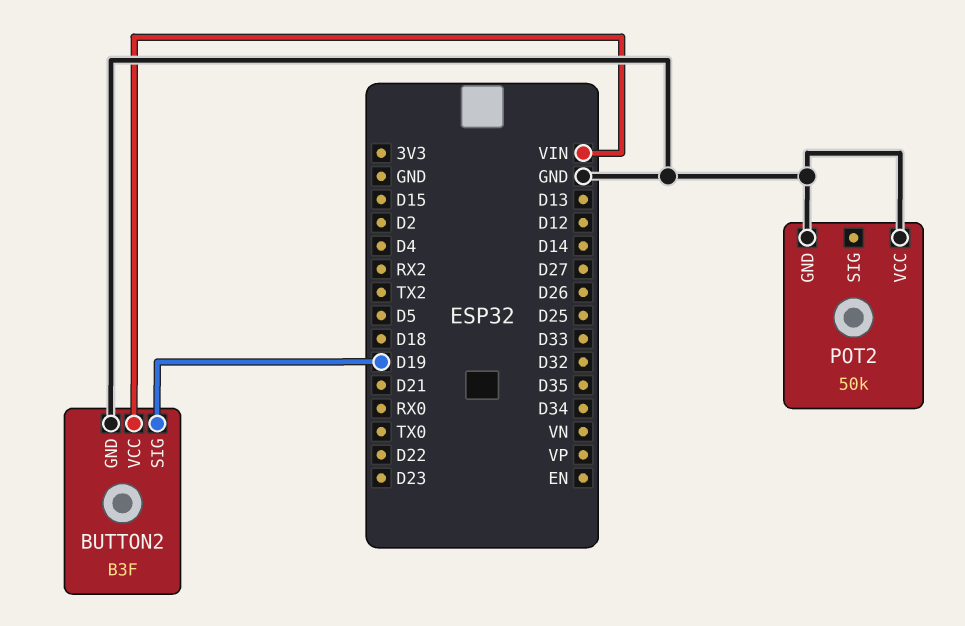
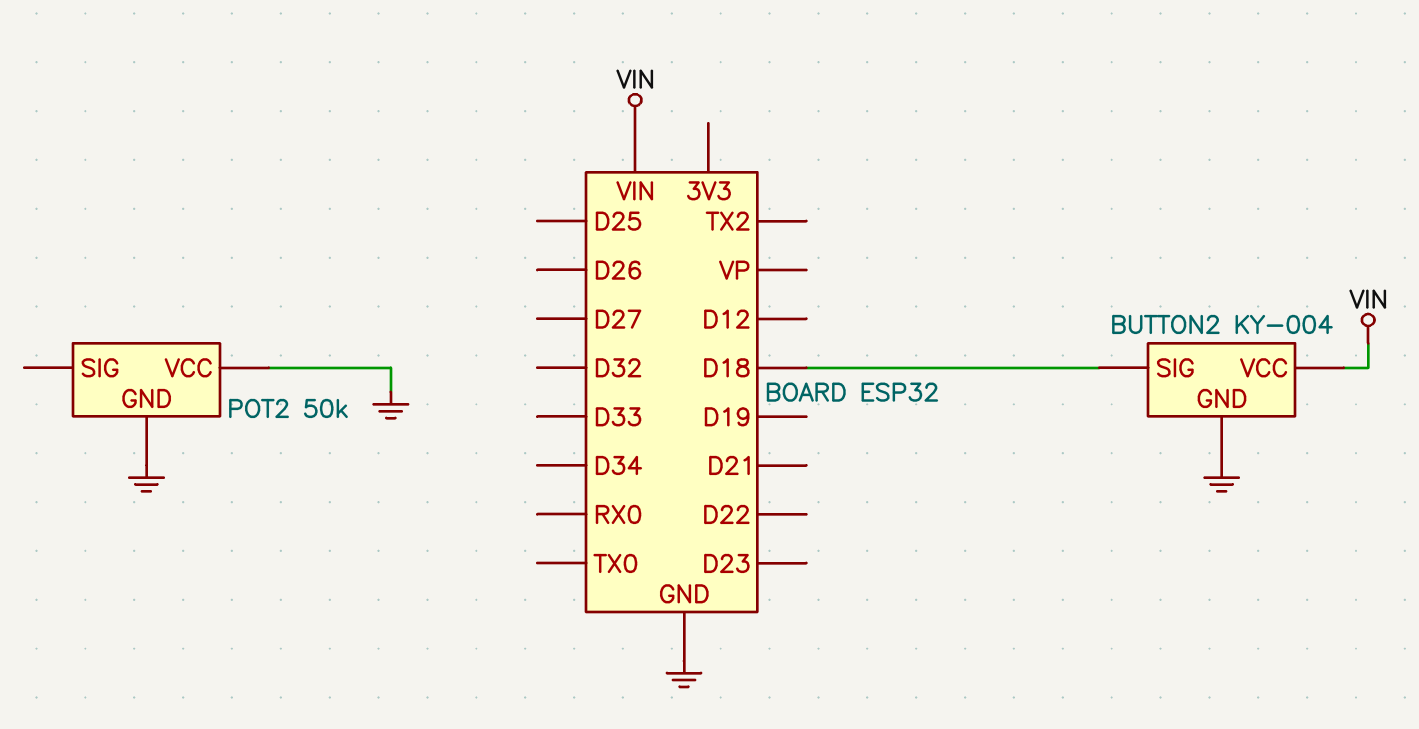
BUTTON2: B3F -> KY-004
BUTTON2 pin SIG: D19 -> D18

